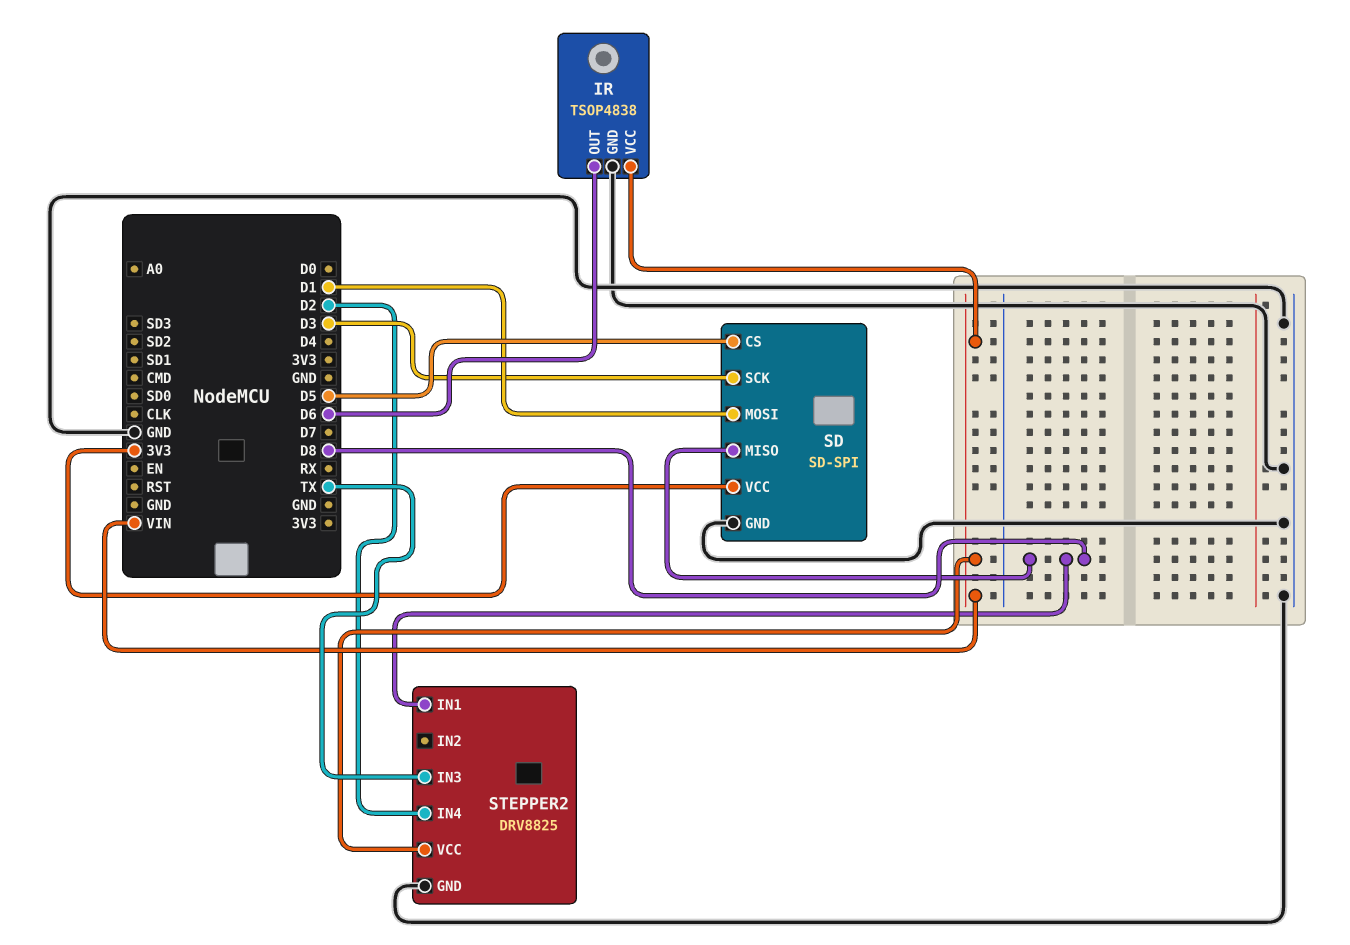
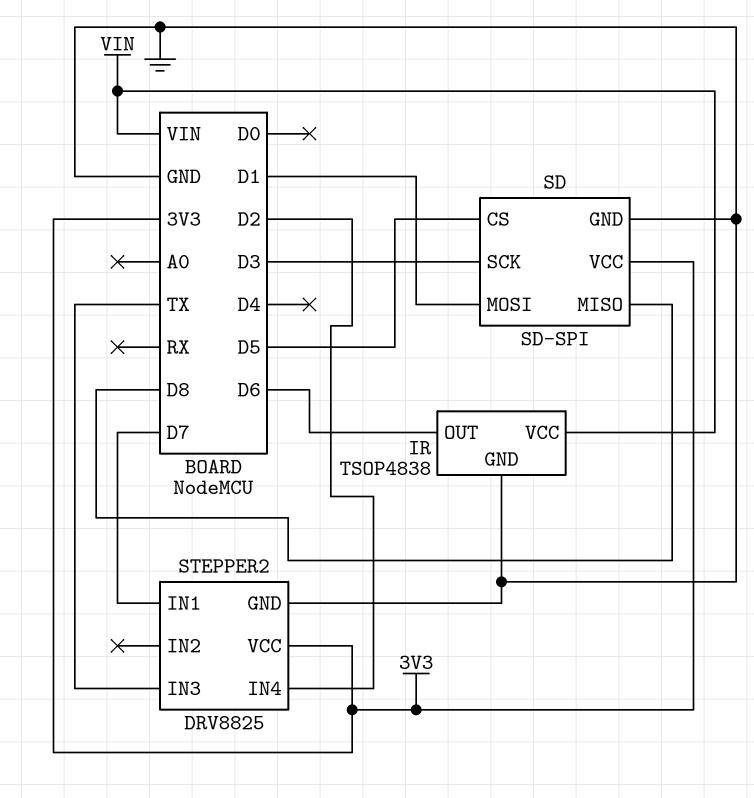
STEPPER2 pin IN1: D8 -> D7
STEPPER2 pin VCC: VIN -> 3V3

